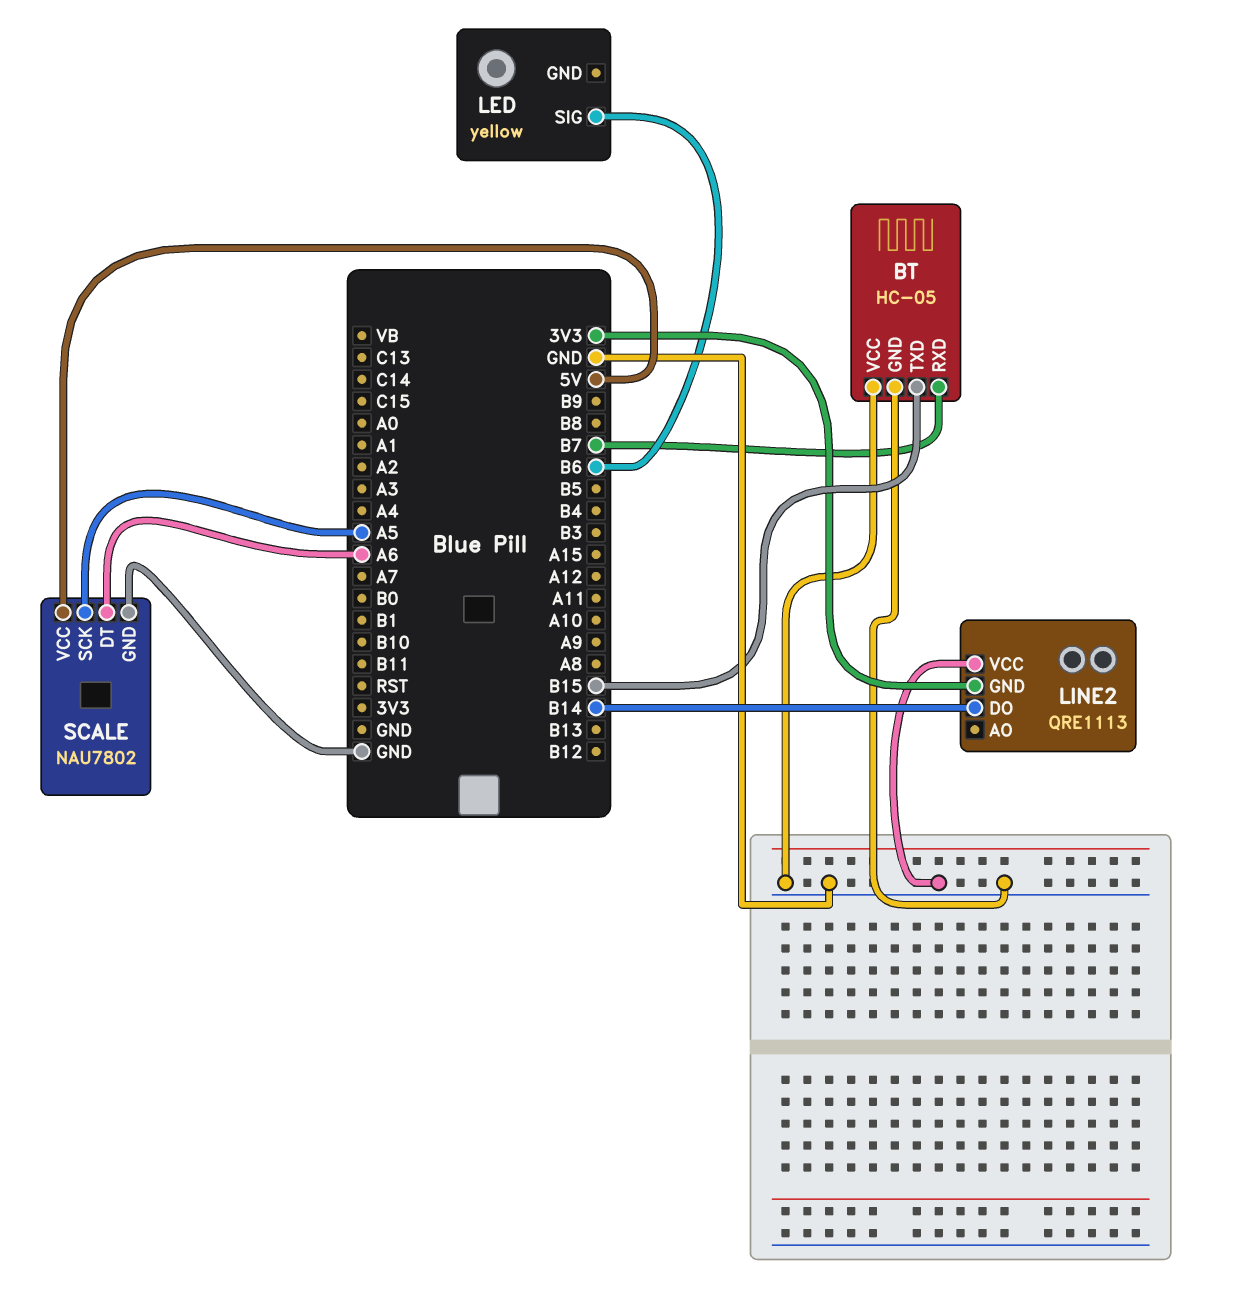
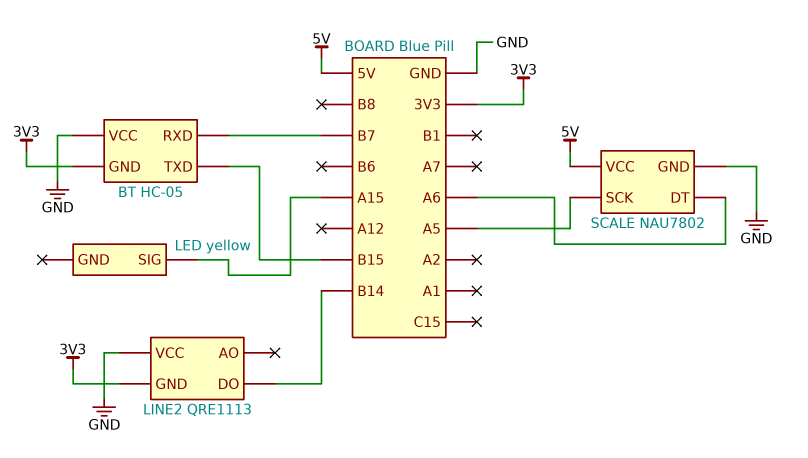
BT pin GND: GND -> 3V3
LED pin SIG: B6 -> A15

